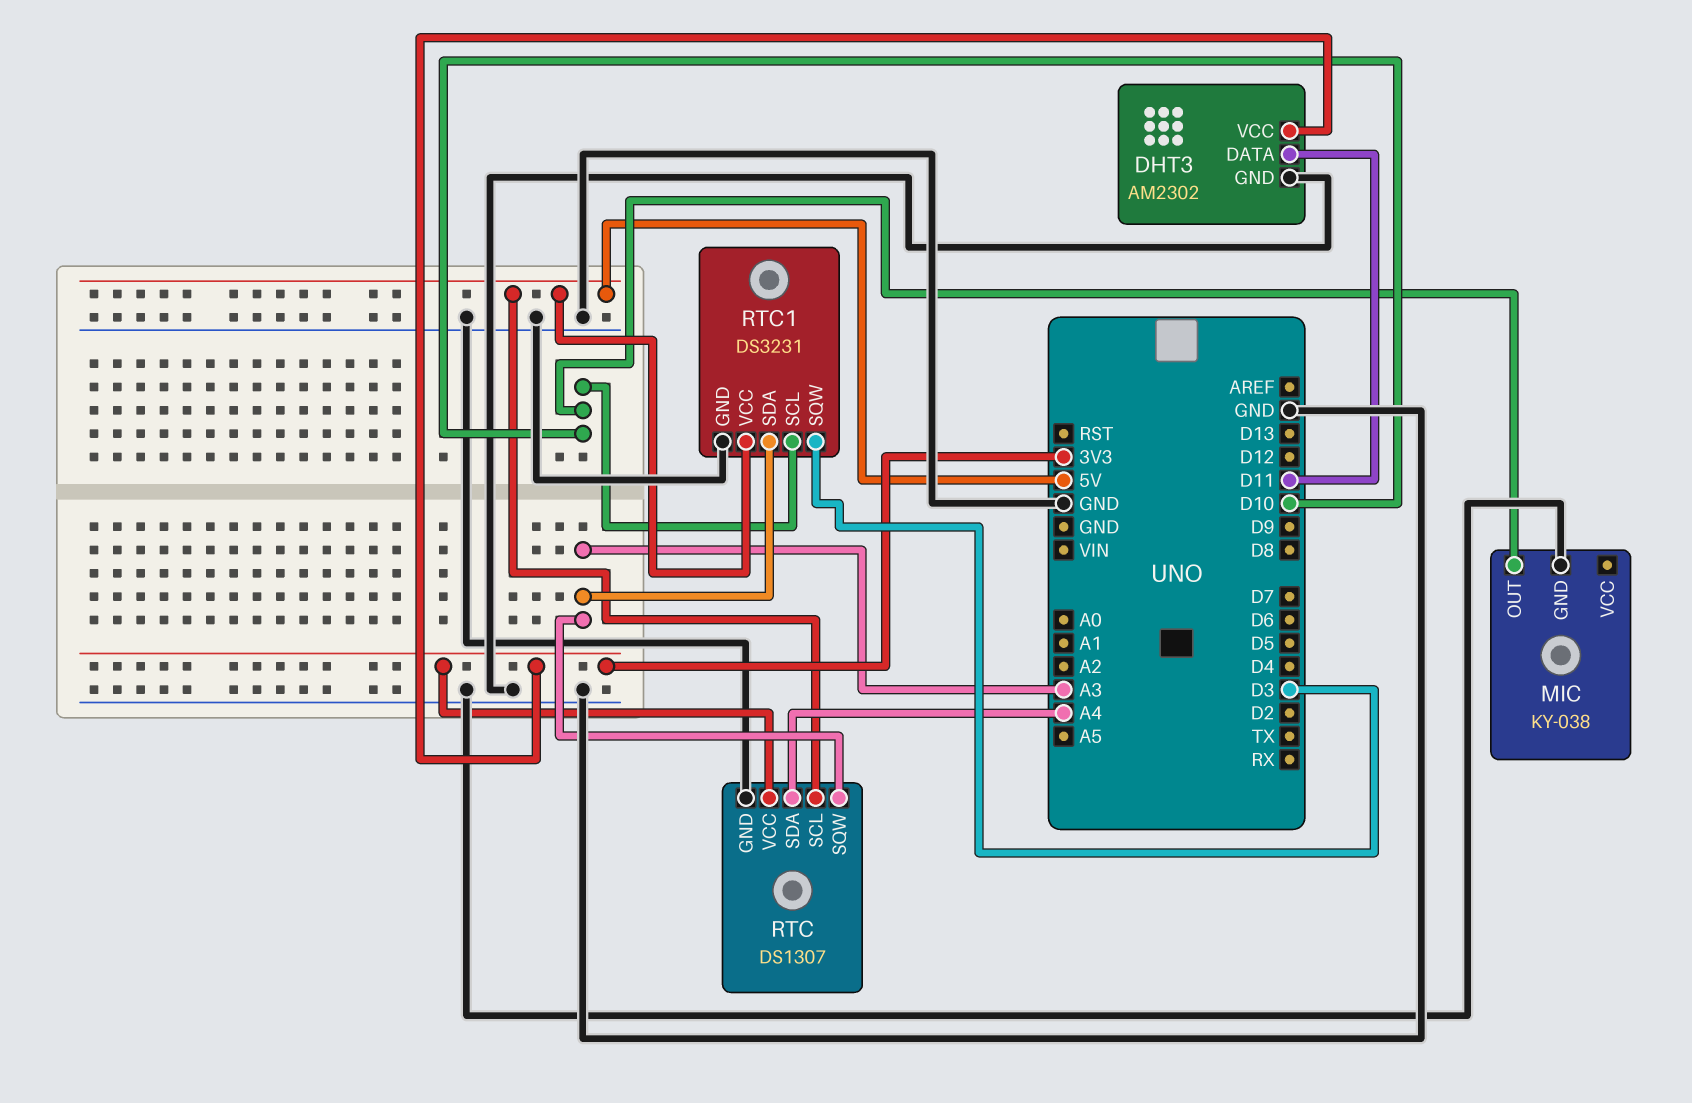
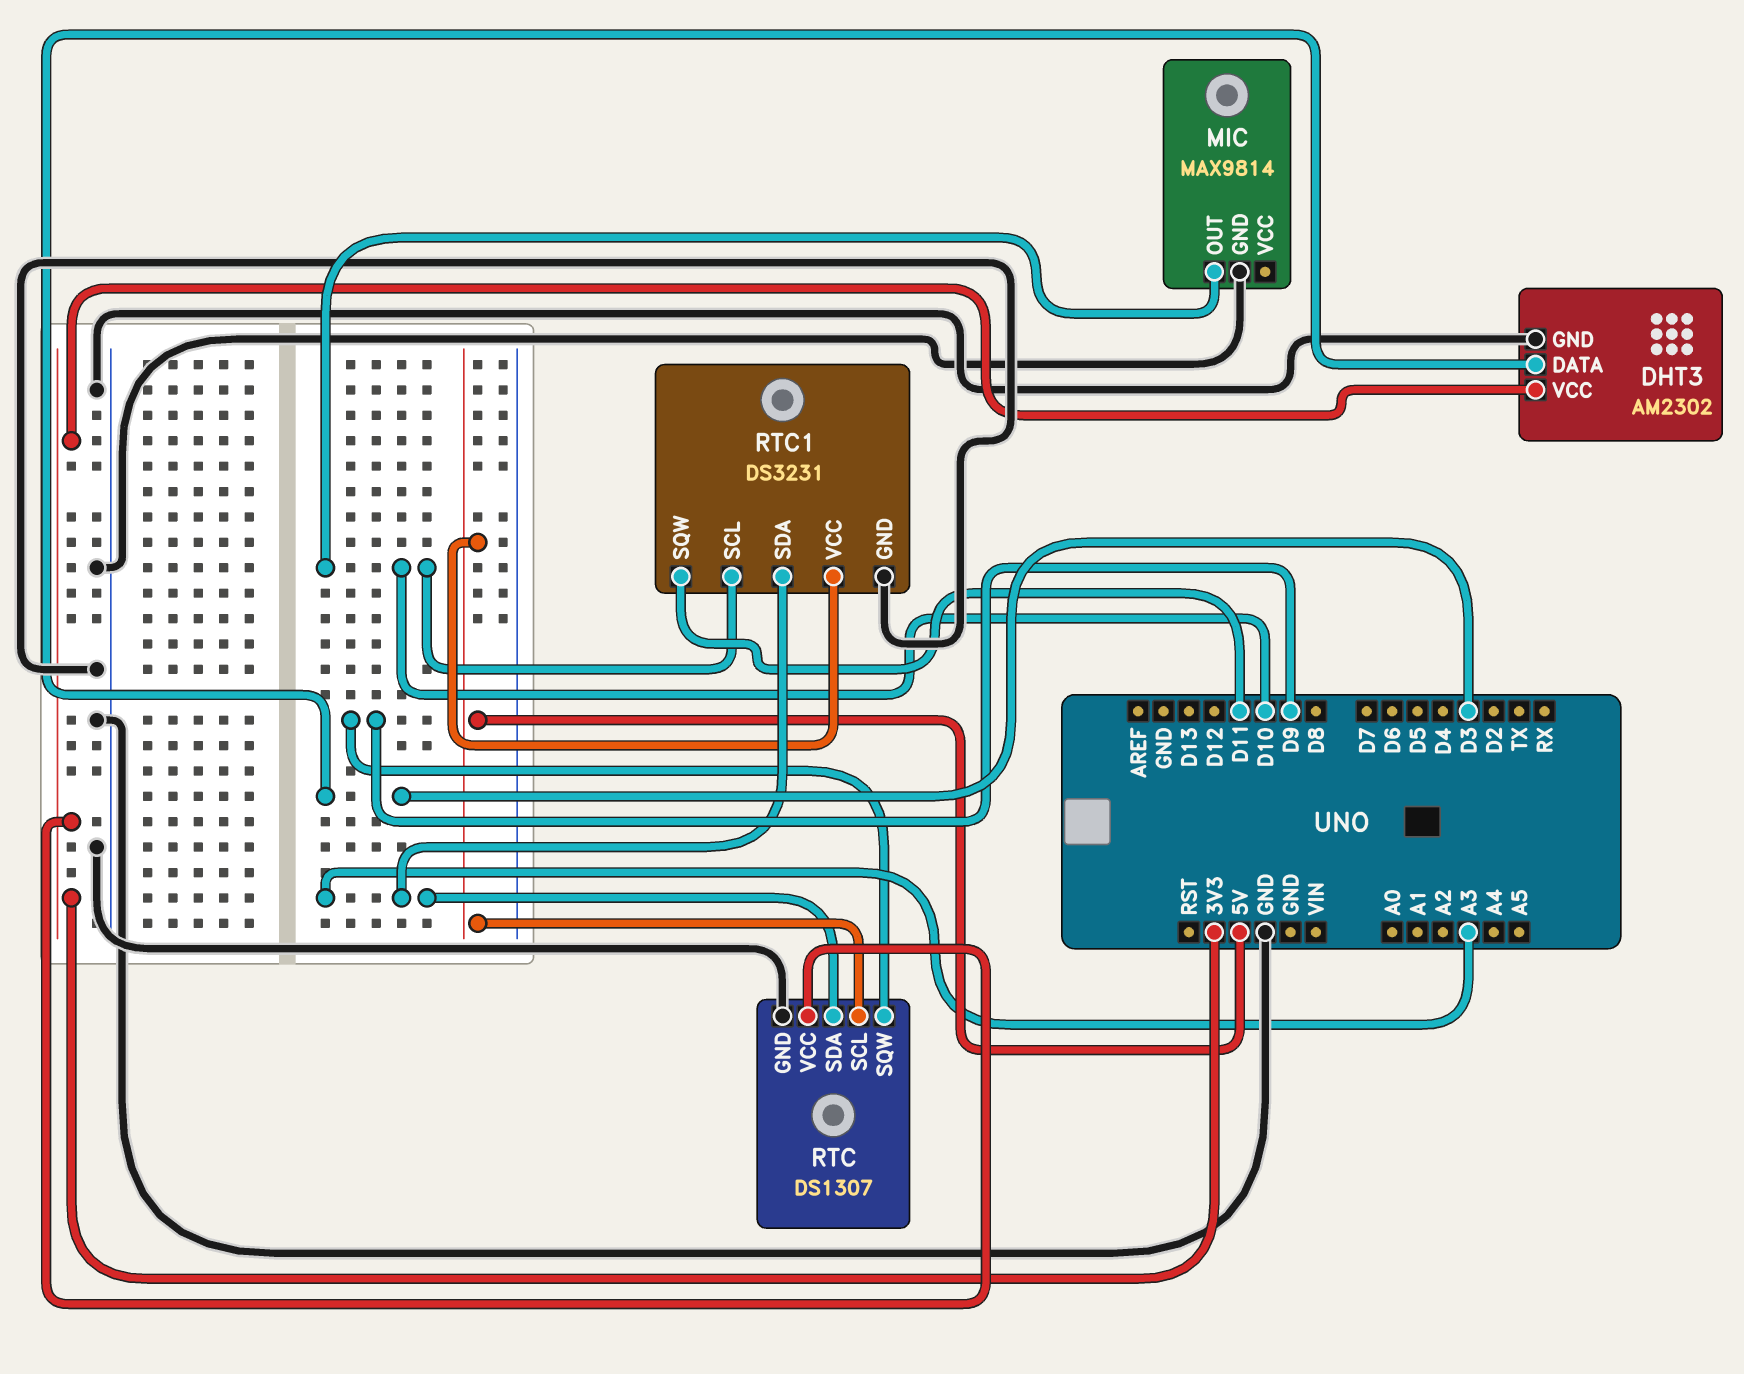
DHT3 pin DATA: D11 -> D3
MIC: KY-038 -> MAX9814
RTC pin SDA: A4 -> A3
RTC pin SQW: A3 -> D9
RTC1 pin SQW: D3 -> D11

